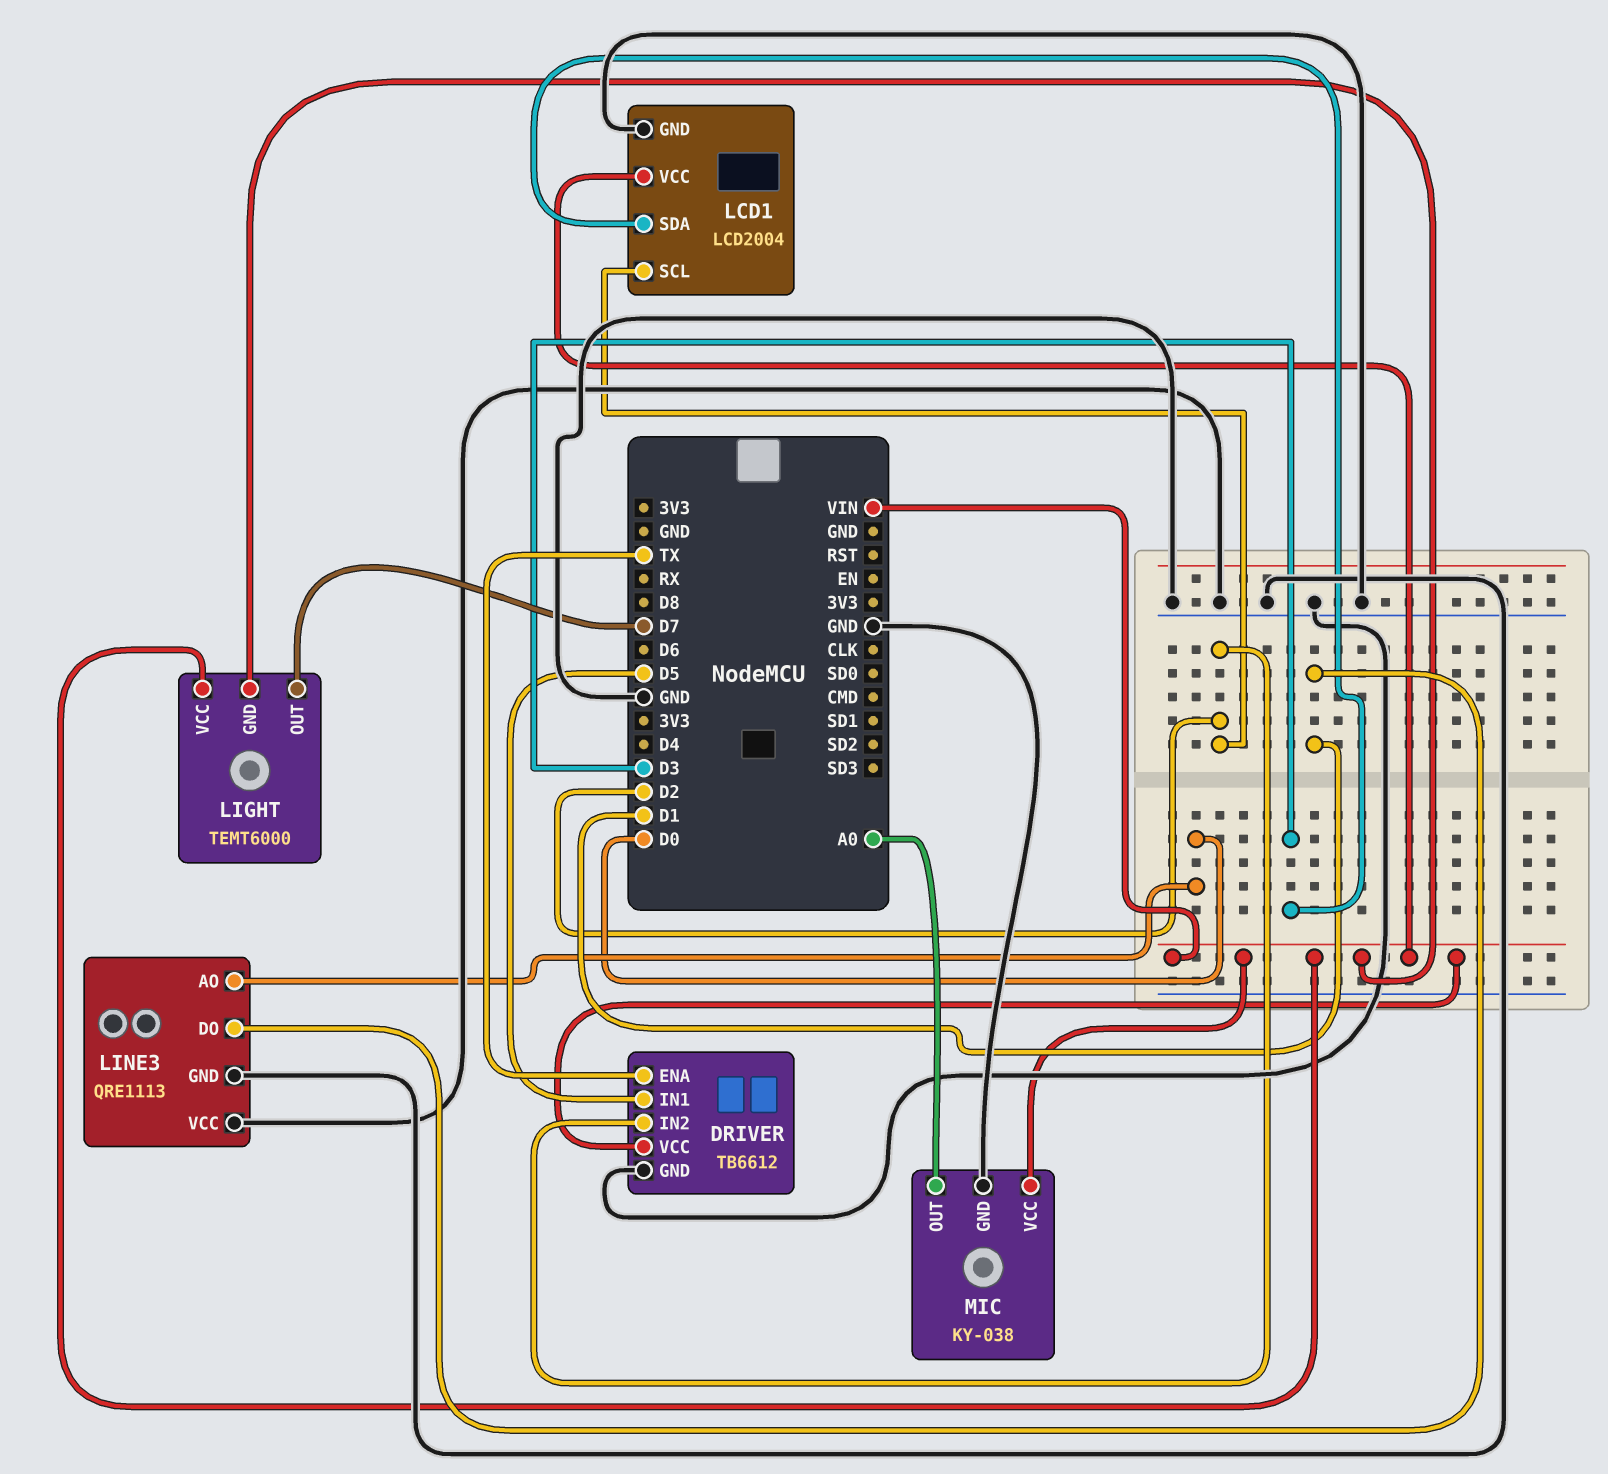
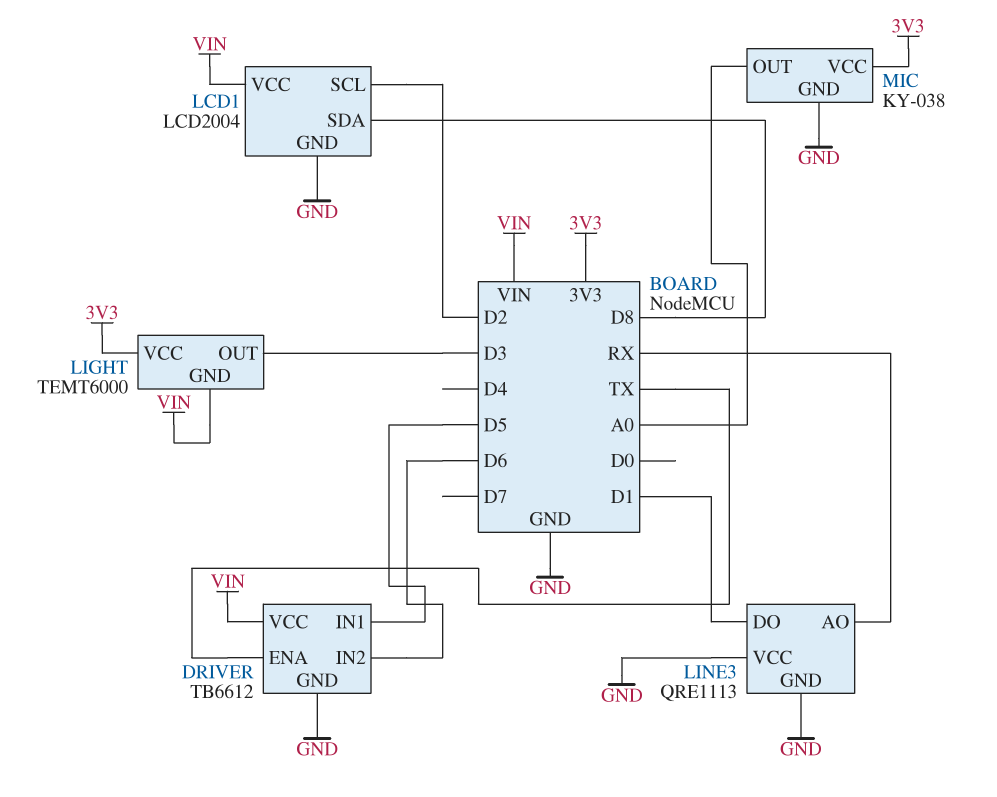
DRIVER pin IN2: D2 -> D6
LCD1 pin SDA: D3 -> D8
LIGHT pin OUT: D7 -> D3
LIGHT pin VCC: VIN -> 3V3
LINE3 pin AO: D0 -> RX
MIC pin VCC: VIN -> 3V3

